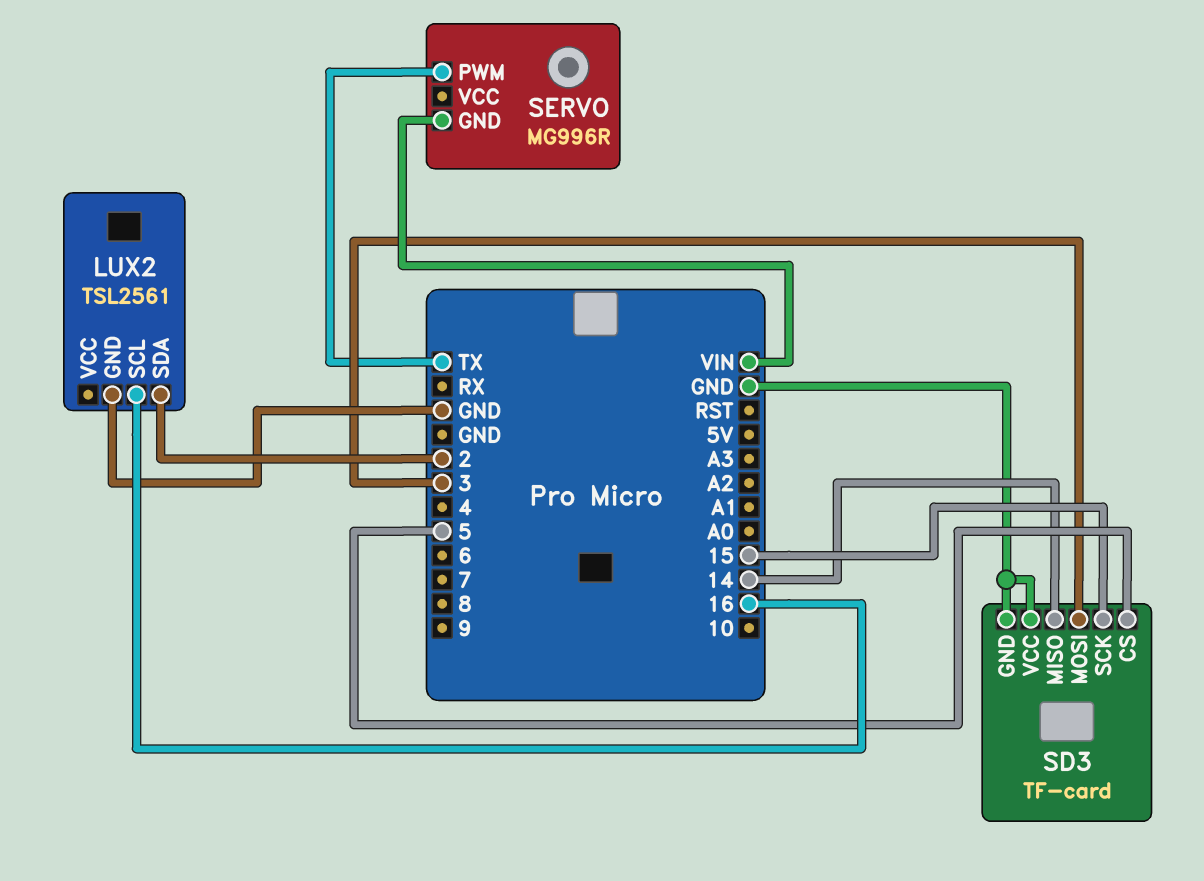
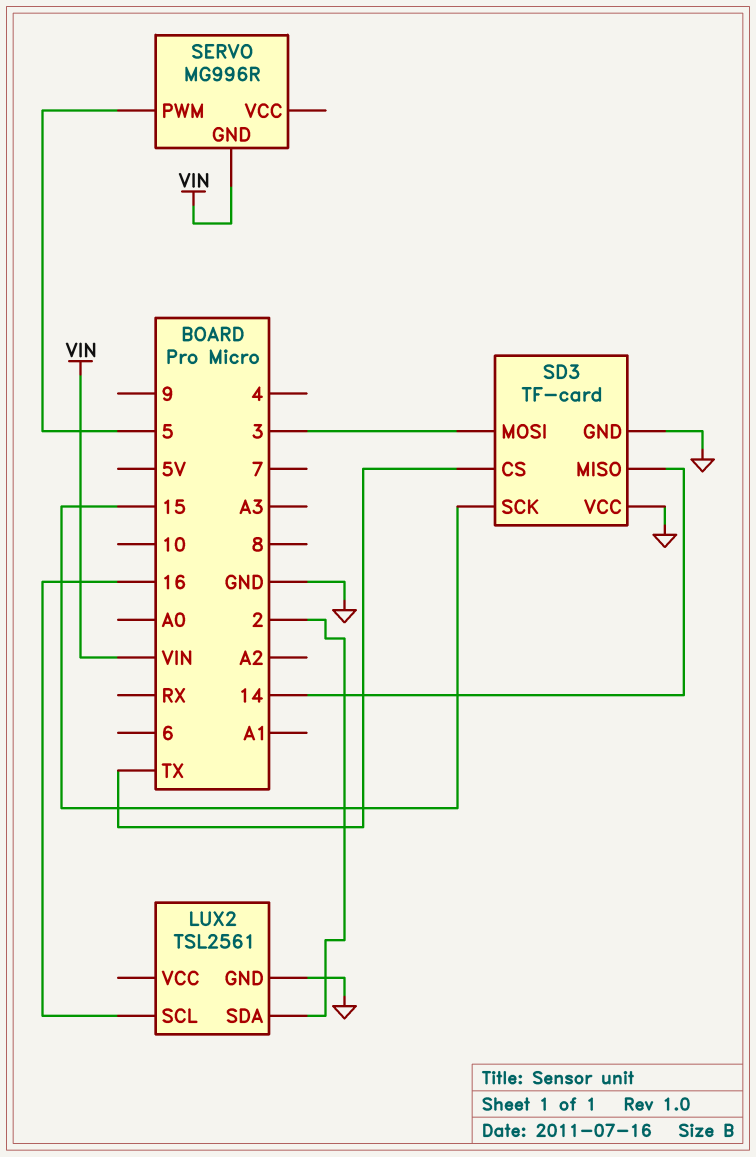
SD3 pin CS: 5 -> TX
SERVO pin PWM: TX -> 5

